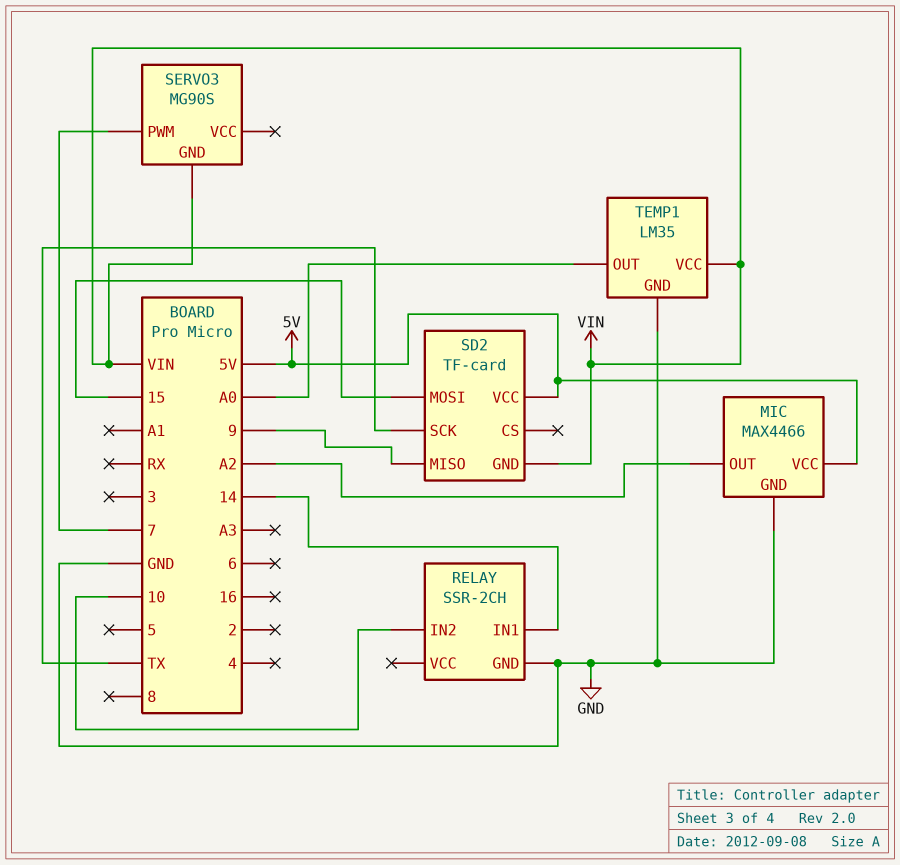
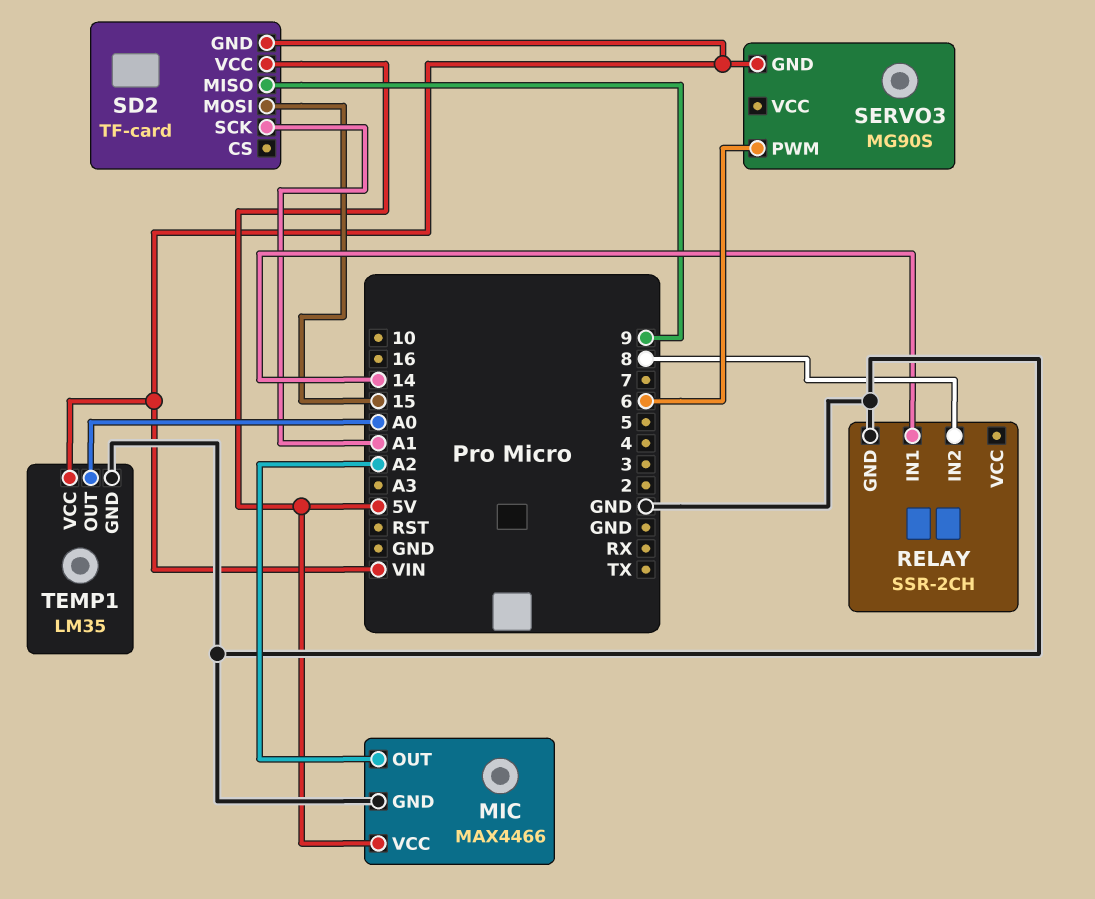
RELAY pin IN2: 10 -> 8
SD2 pin SCK: TX -> A1
SERVO3 pin PWM: 7 -> 6

